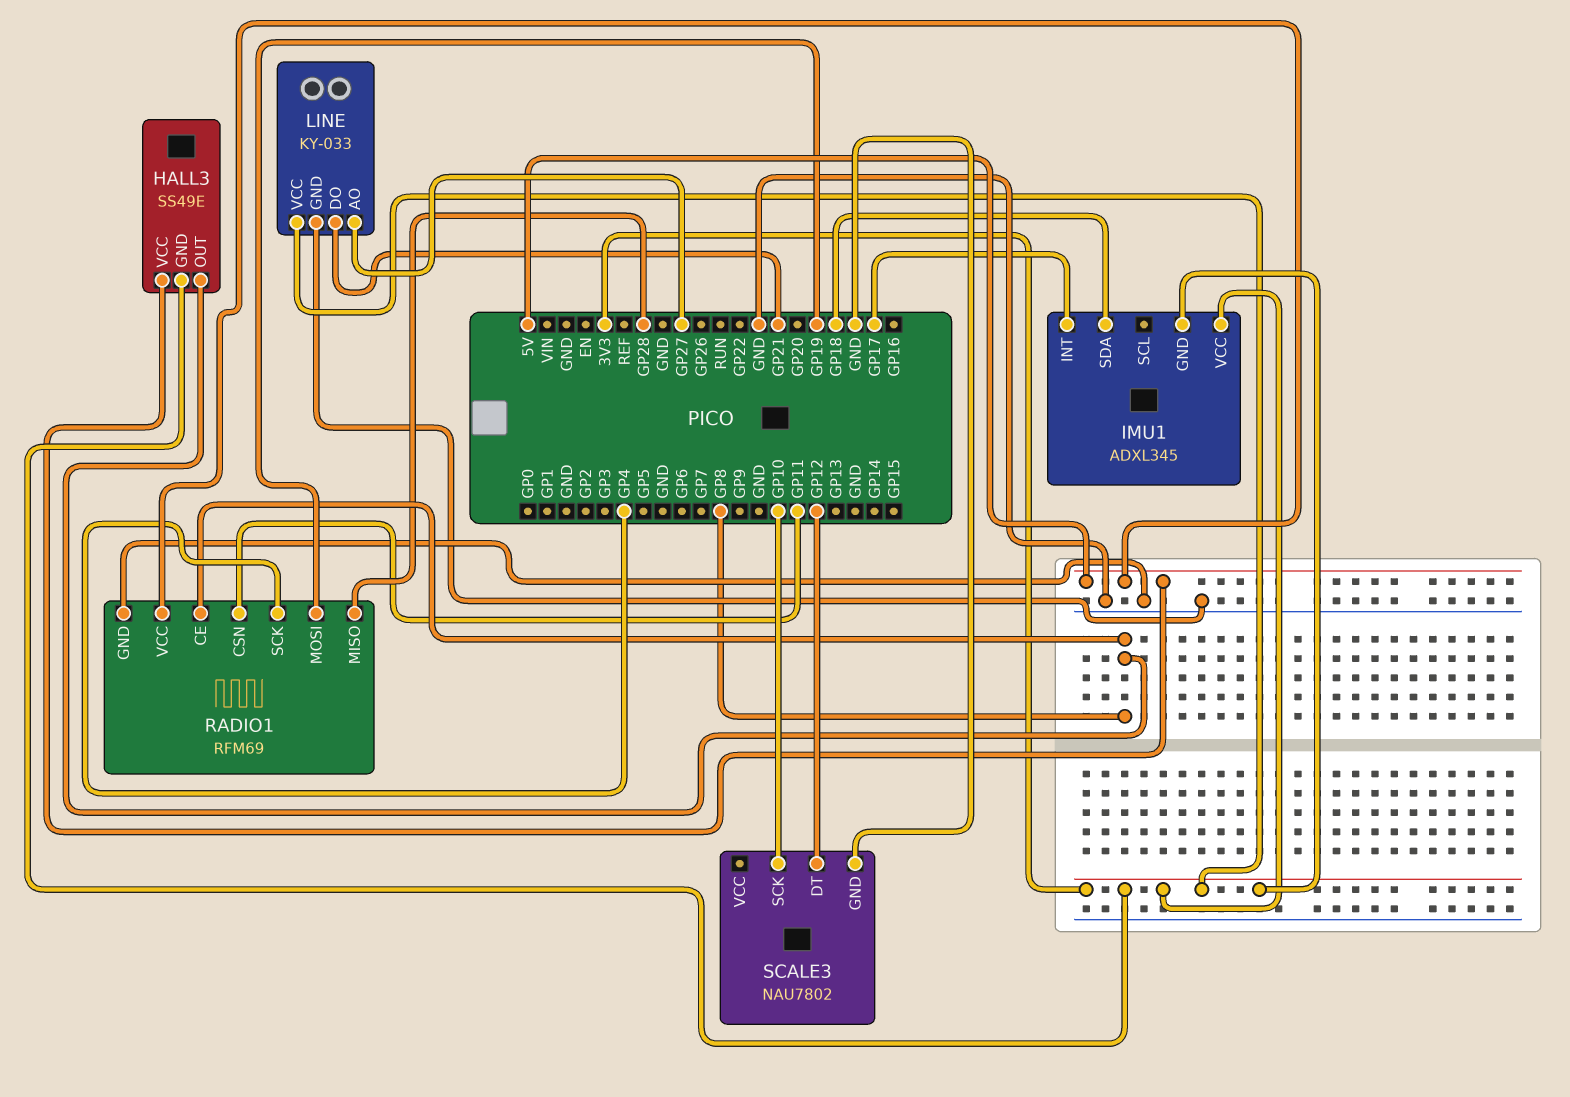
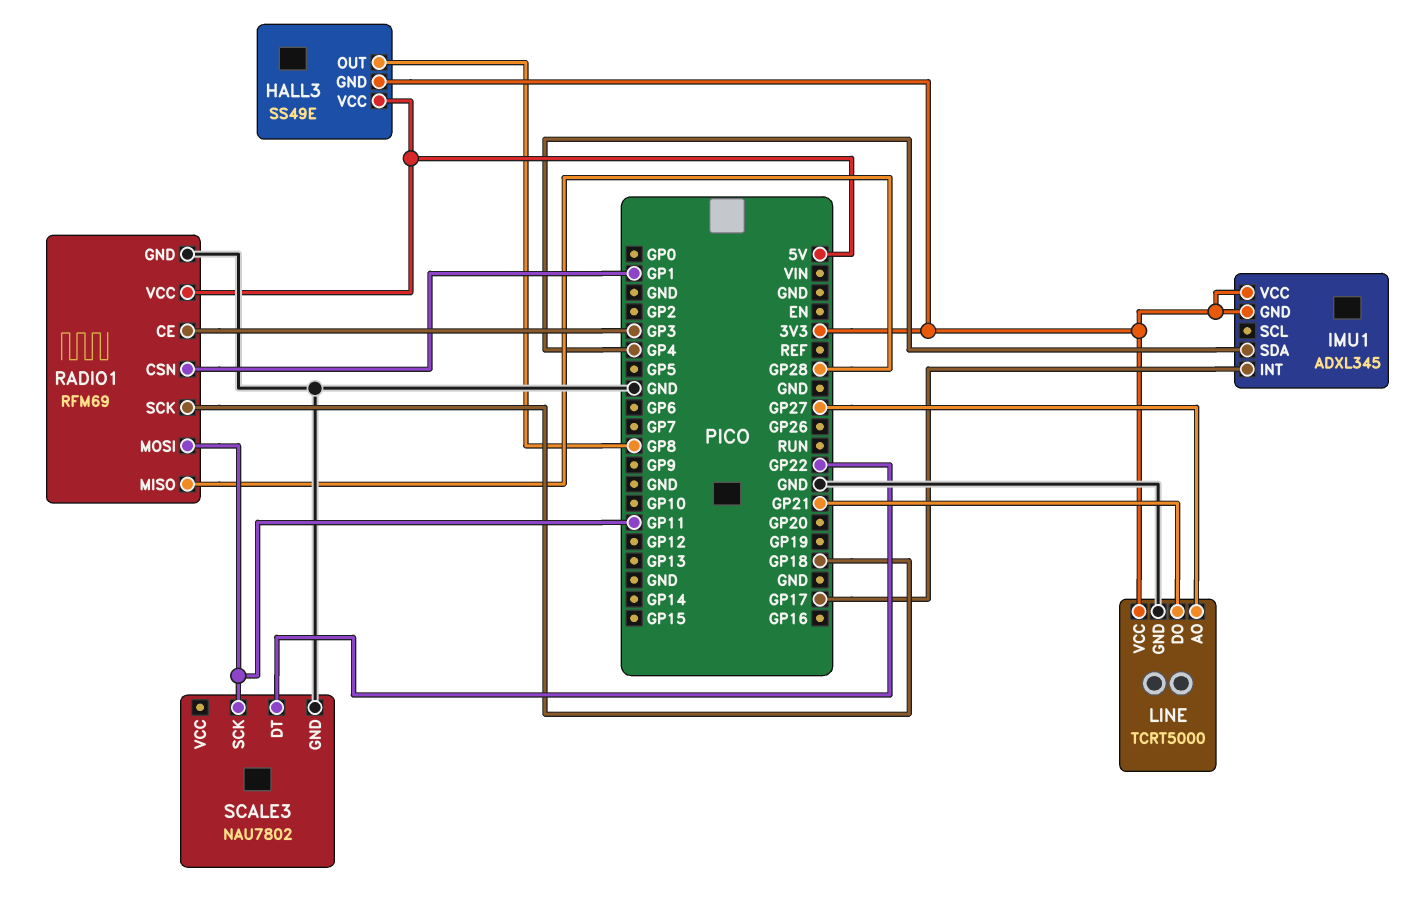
IMU1 pin SDA: GP18 -> GP4
LINE: KY-033 -> TCRT5000
RADIO1 pin CE: GP8 -> GP3
RADIO1 pin CSN: GP11 -> GP1
RADIO1 pin MOSI: GP19 -> GP11
RADIO1 pin SCK: GP4 -> GP18
SCALE3 pin DT: GP12 -> GP22
SCALE3 pin SCK: GP10 -> GP11

